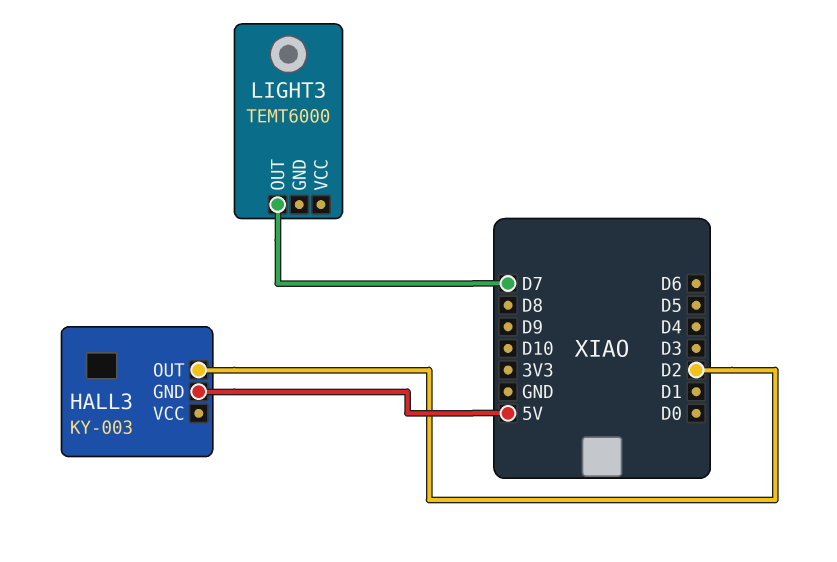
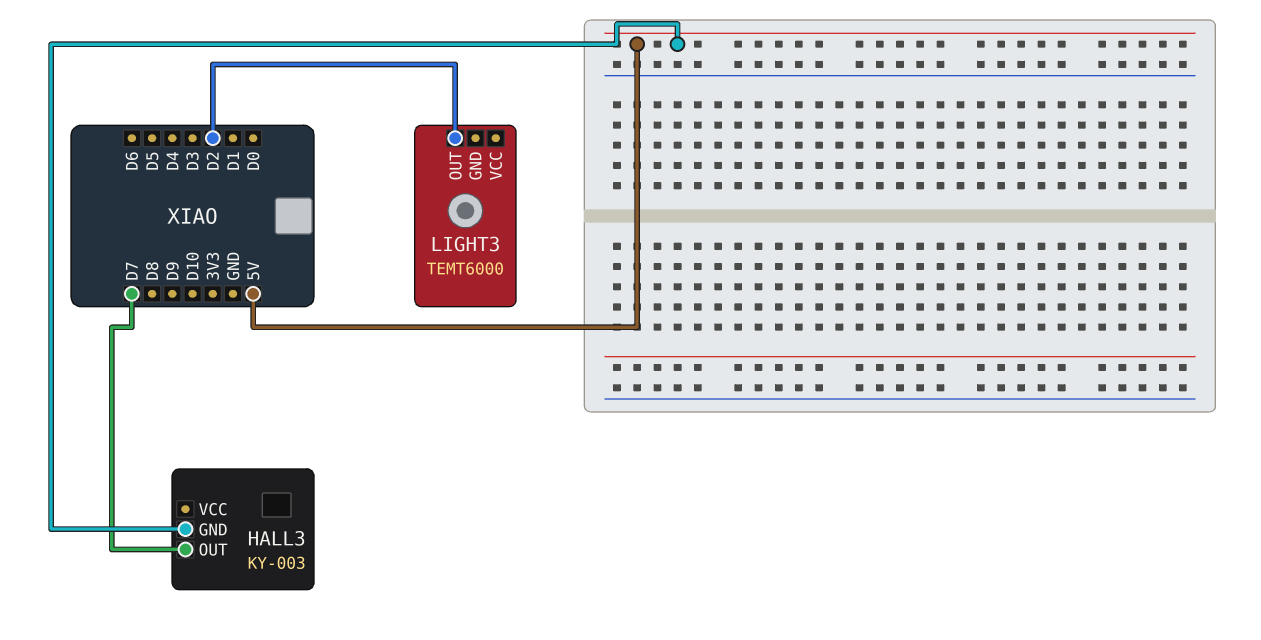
HALL3 pin OUT: D2 -> D7
LIGHT3 pin OUT: D7 -> D2

